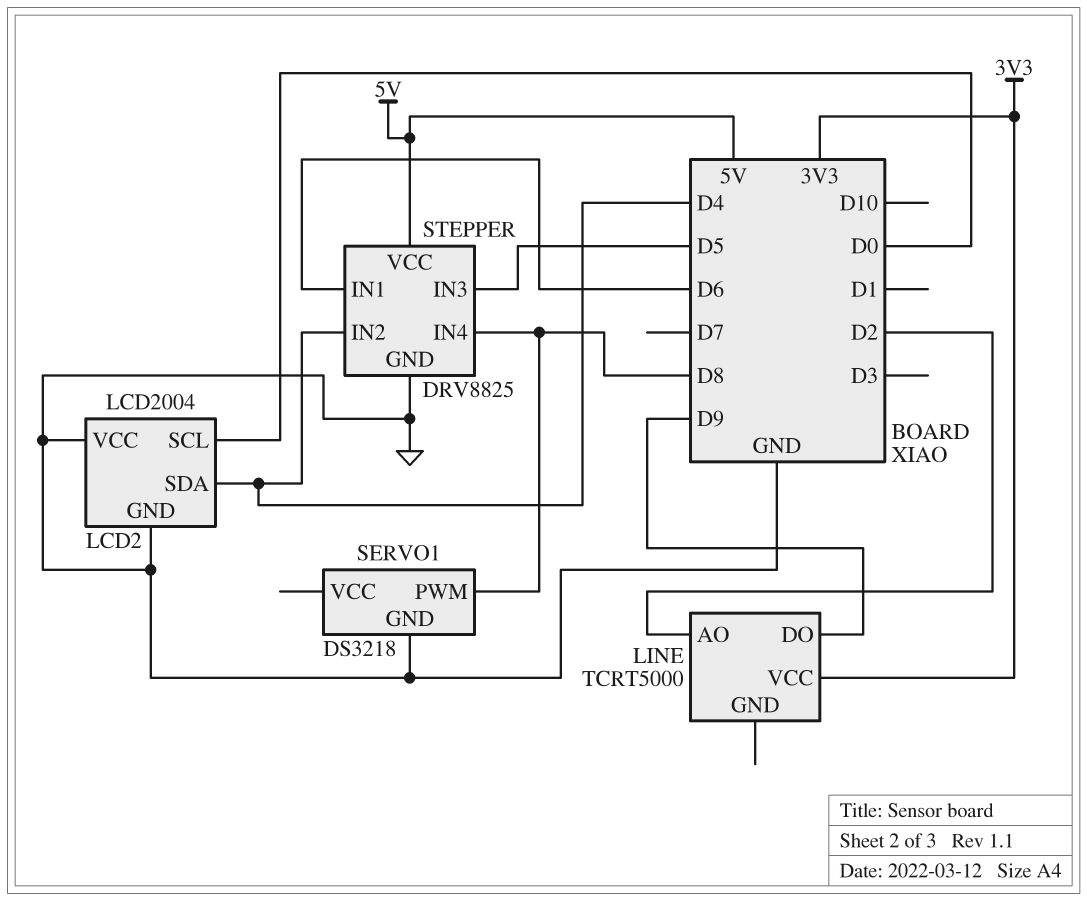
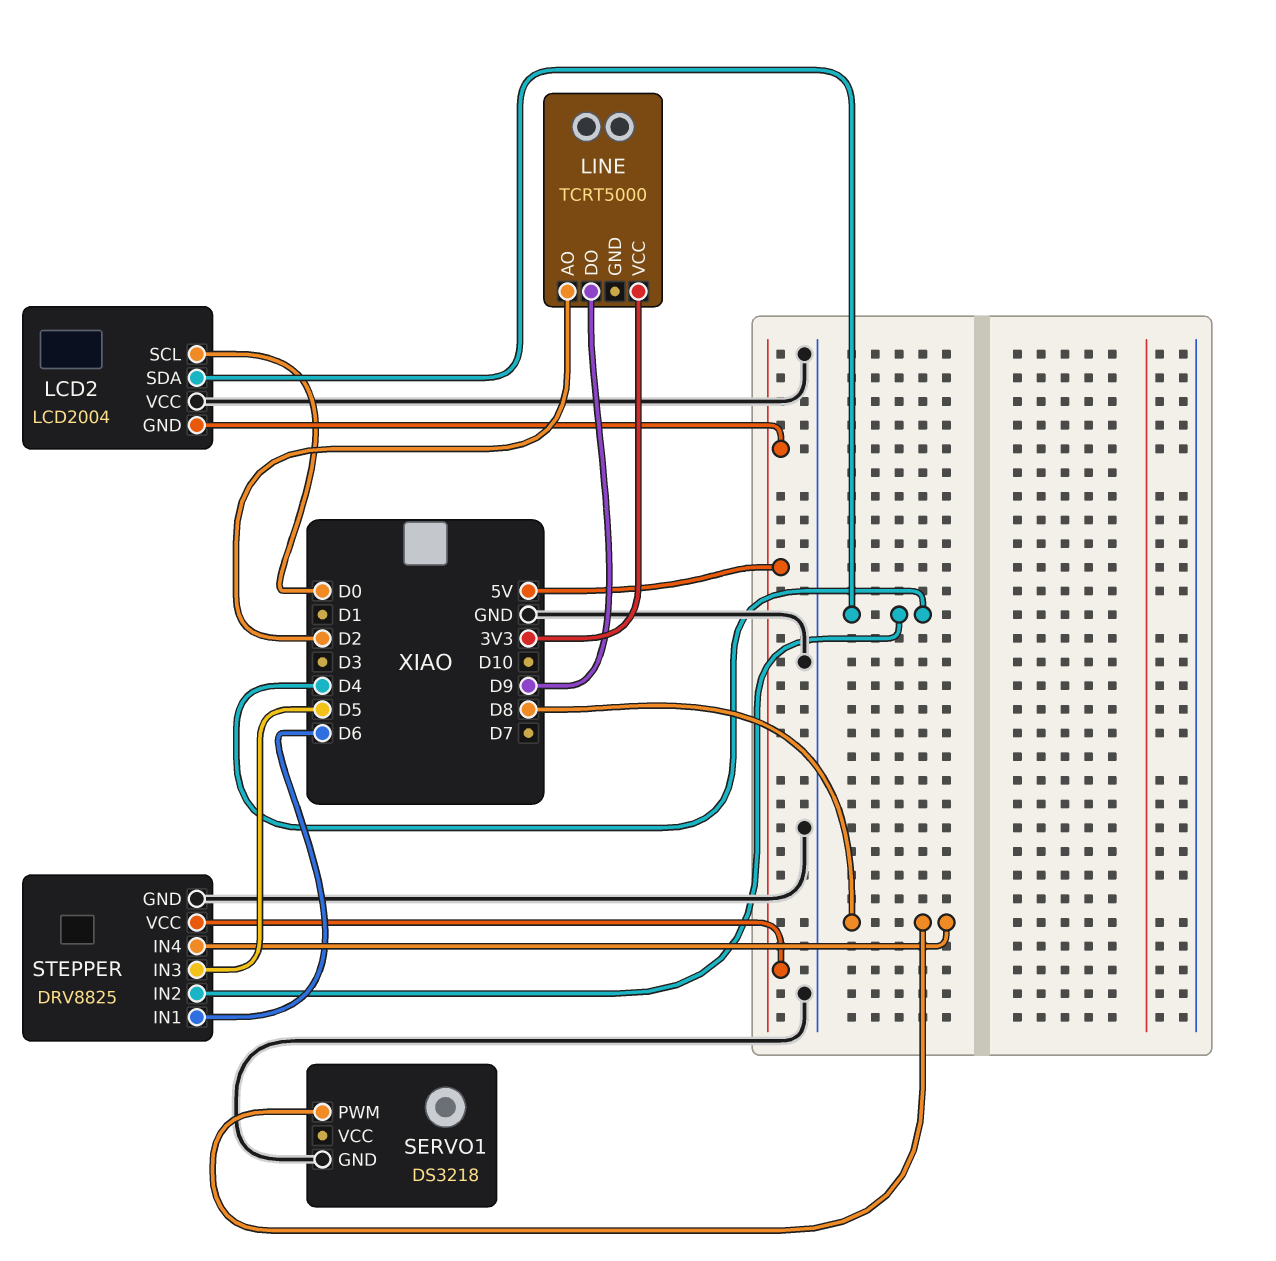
LCD2 pin GND: GND -> 5V

